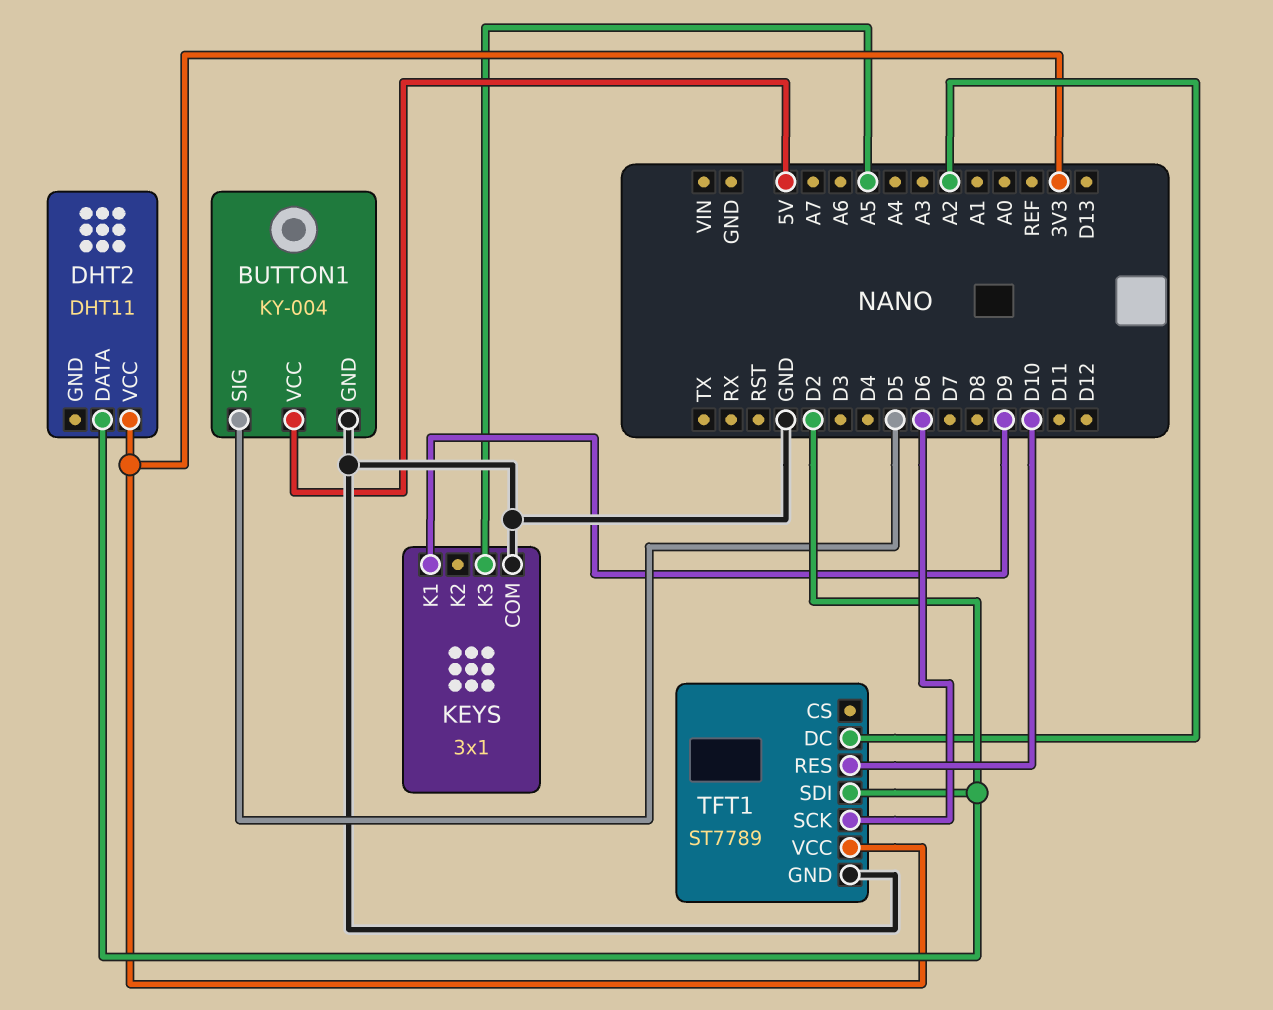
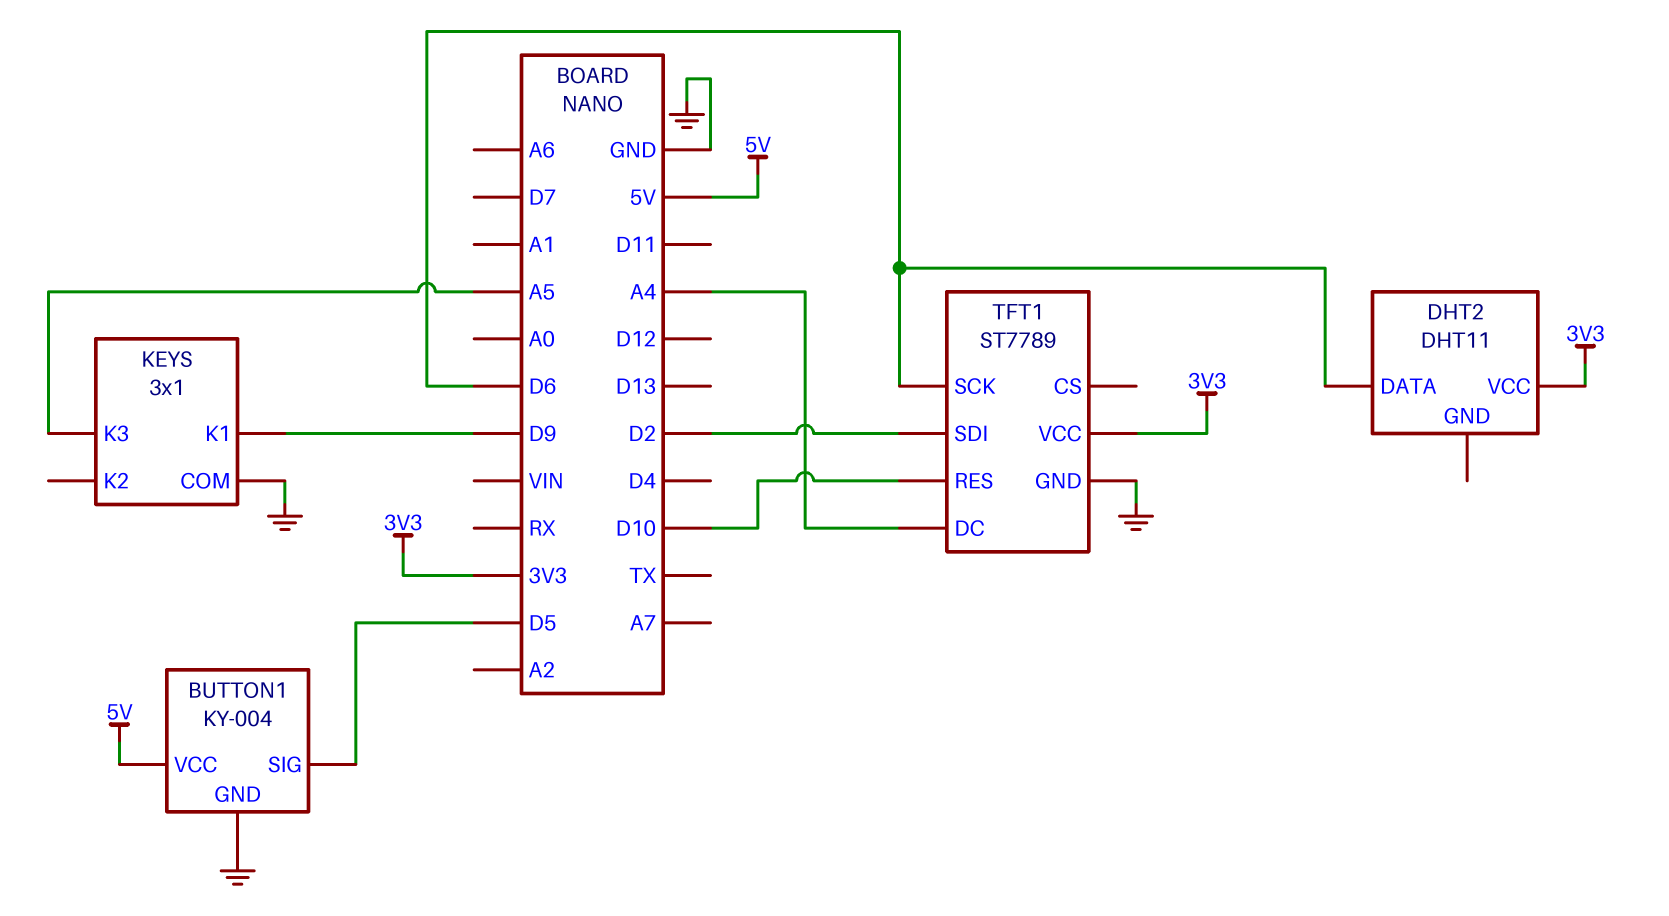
DHT2 pin DATA: D2 -> D6
TFT1 pin DC: A2 -> A4

